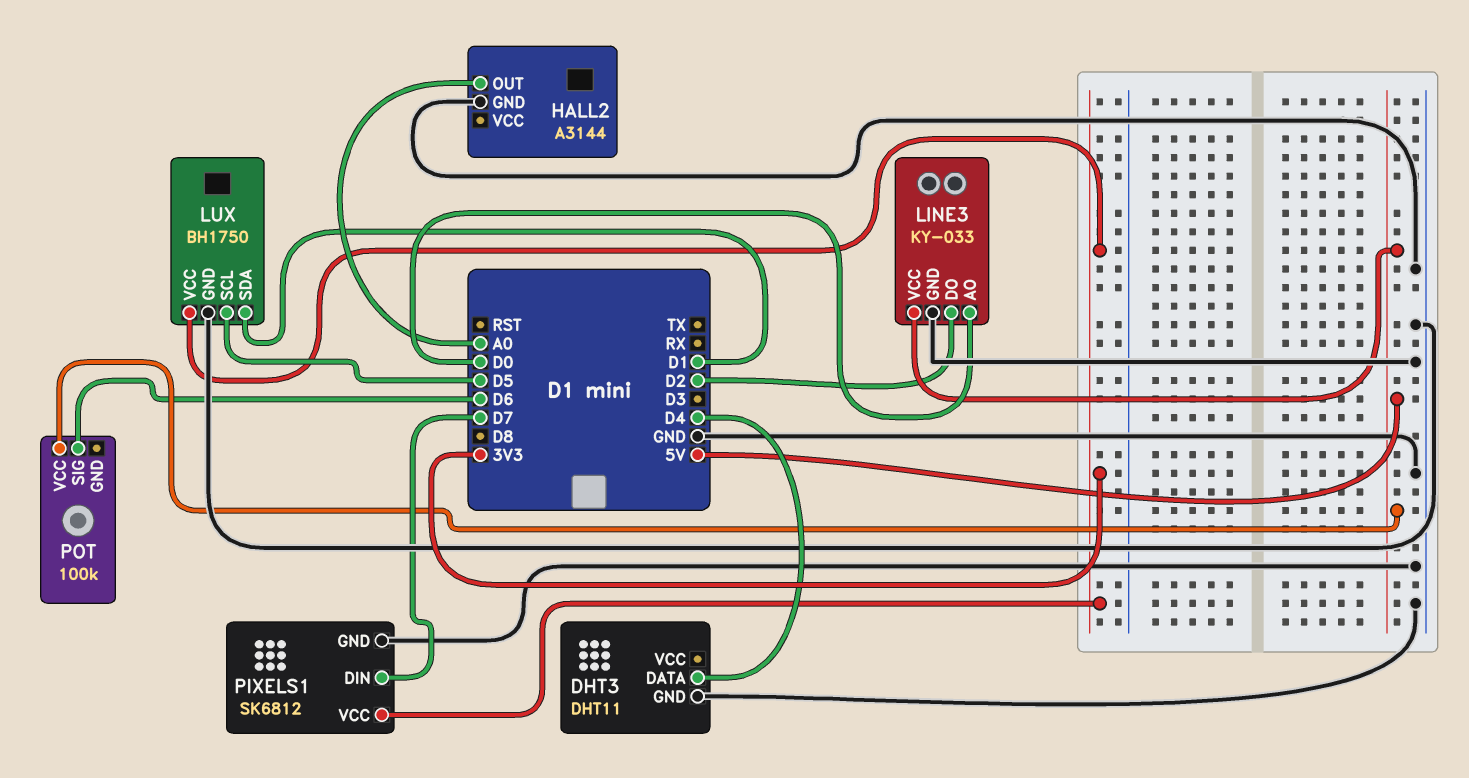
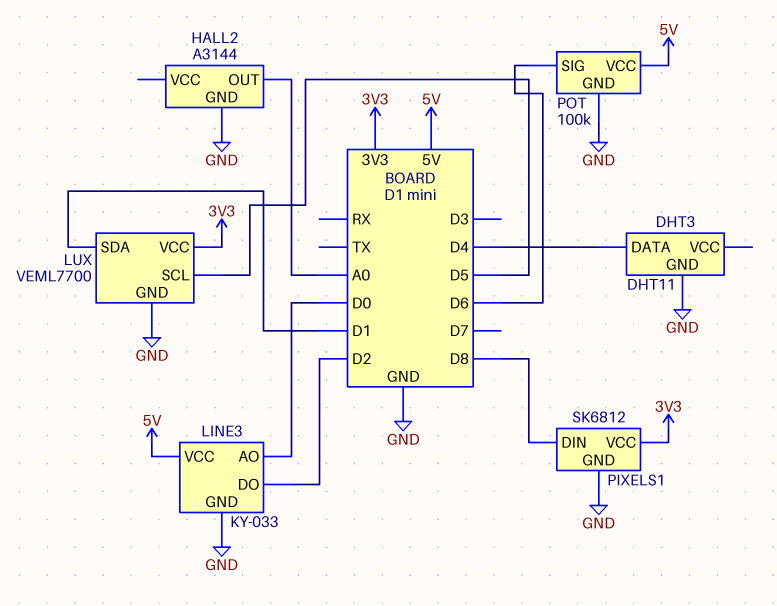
LUX: BH1750 -> VEML7700
PIXELS1 pin DIN: D7 -> D8
POT pin GND: none -> GND

